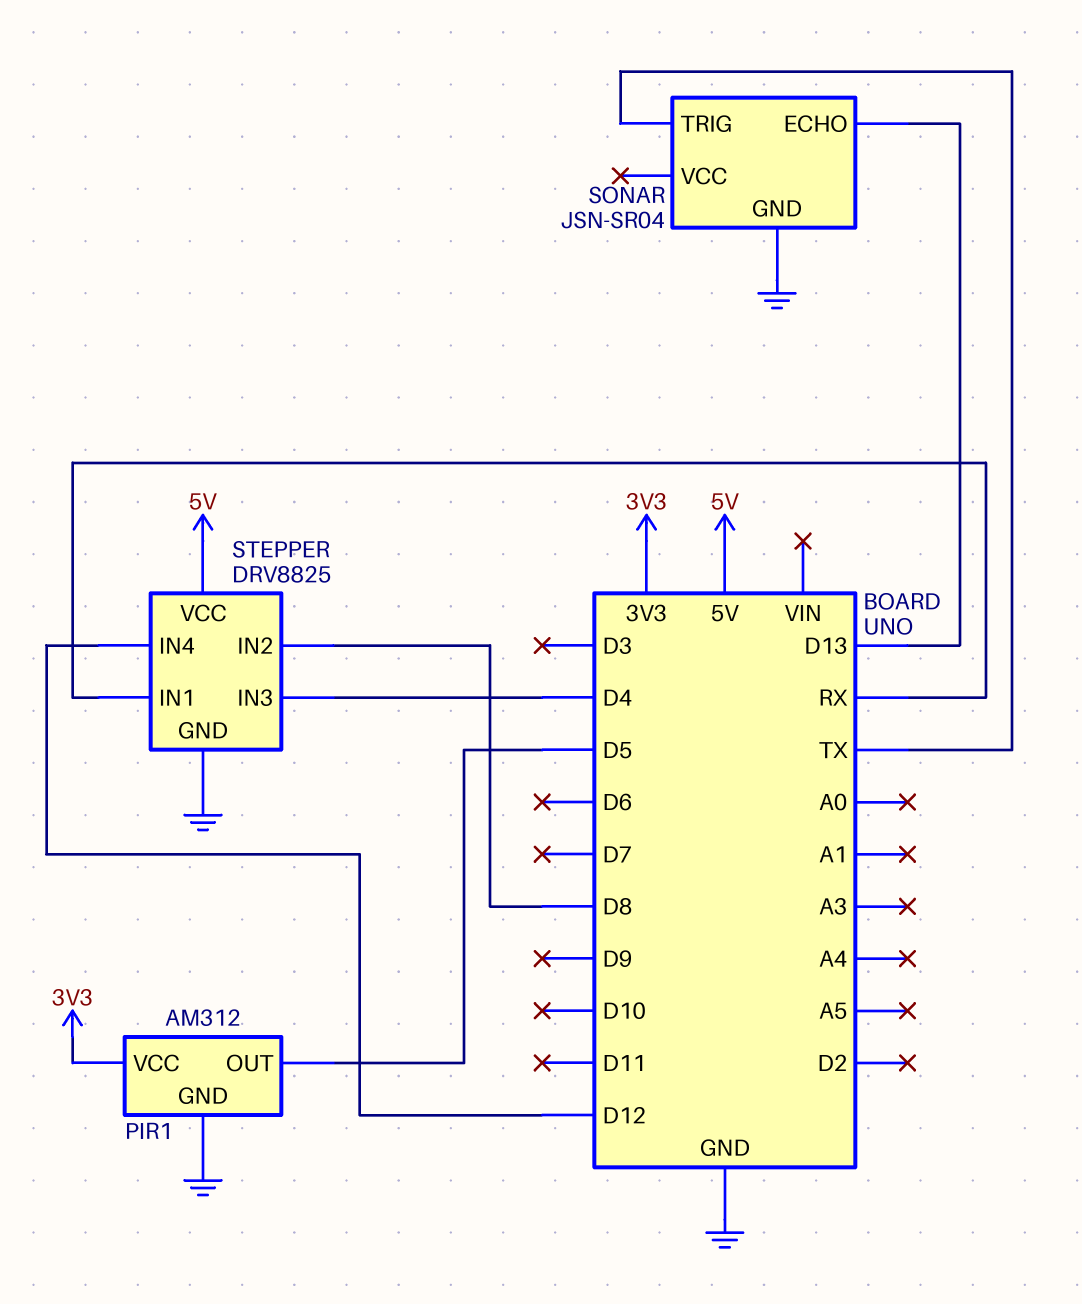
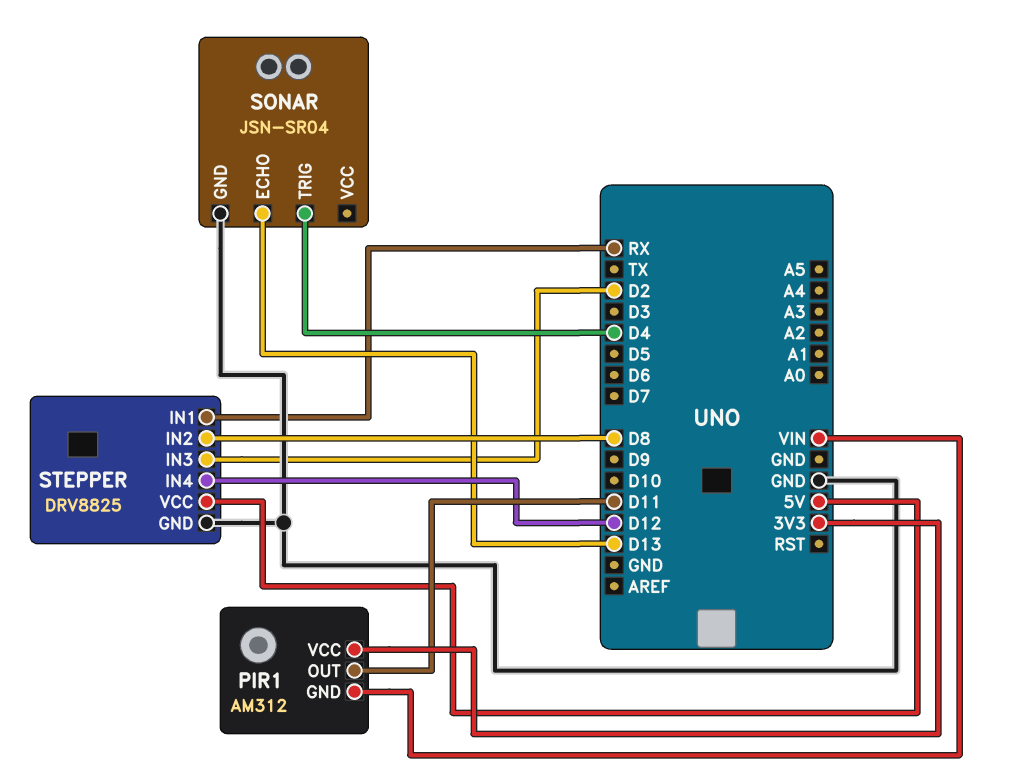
PIR1 pin GND: GND -> VIN
PIR1 pin OUT: D5 -> D11
SONAR pin TRIG: TX -> D4
STEPPER pin IN3: D4 -> D2

